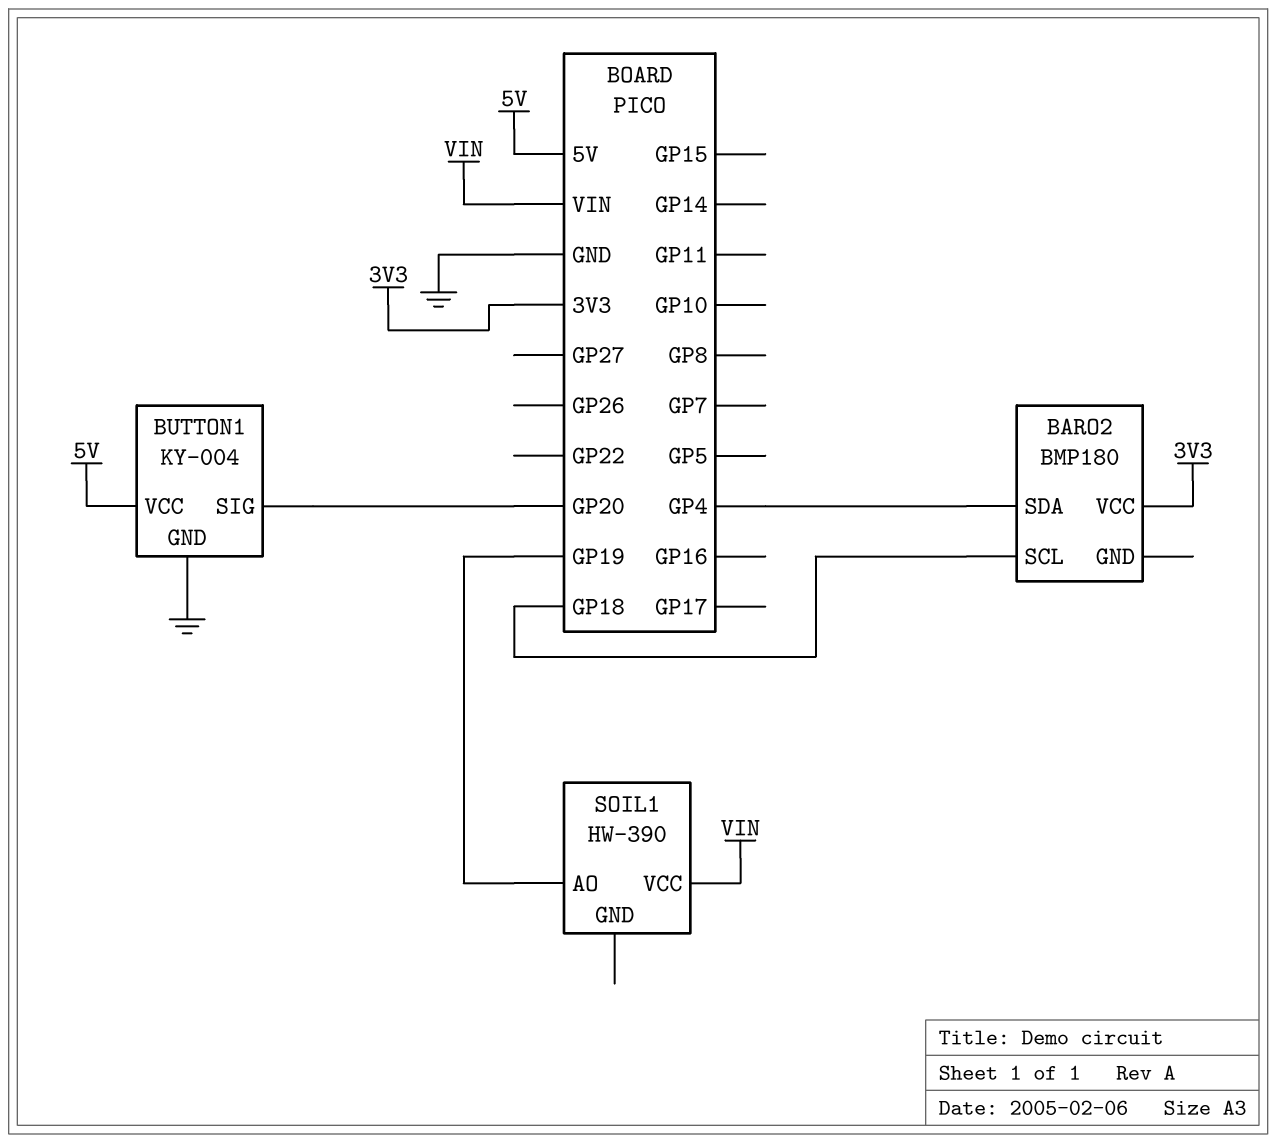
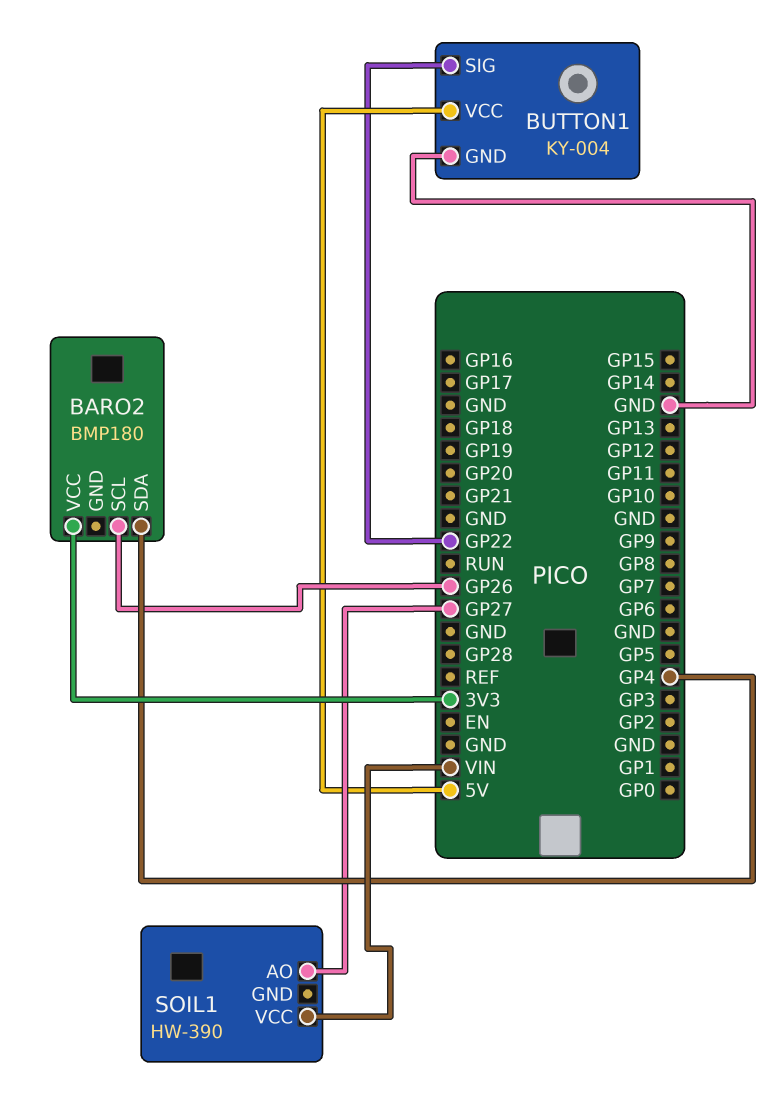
BARO2 pin SCL: GP18 -> GP26
BUTTON1 pin SIG: GP20 -> GP22
SOIL1 pin AO: GP19 -> GP27

